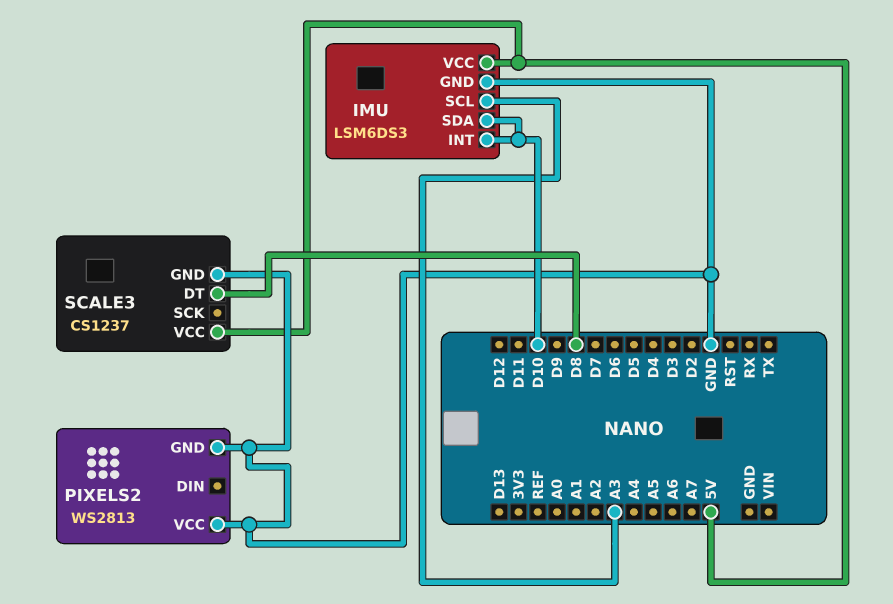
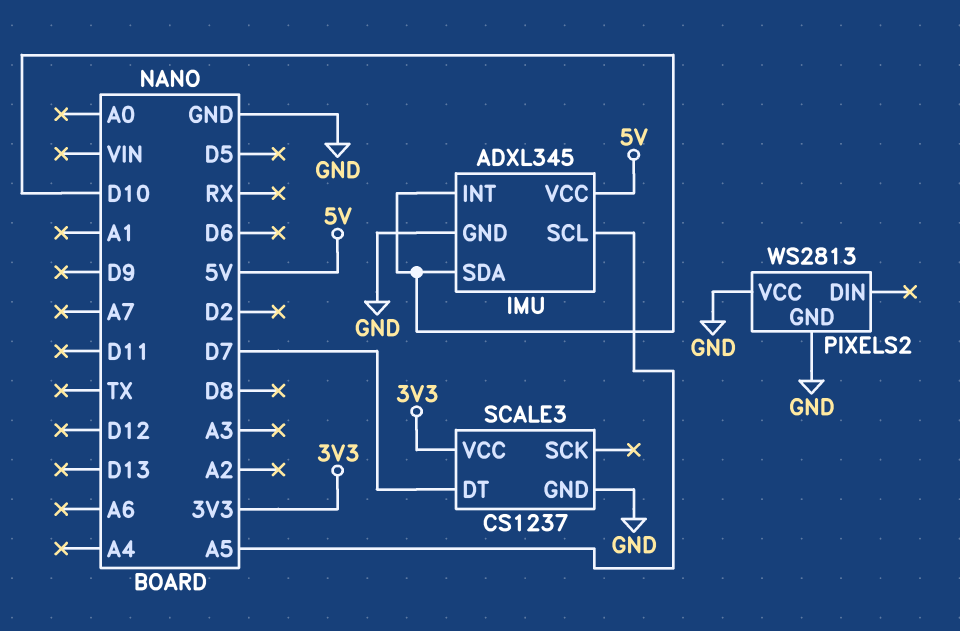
IMU: LSM6DS3 -> ADXL345
IMU pin SCL: A3 -> A5
SCALE3 pin DT: D8 -> D7
SCALE3 pin VCC: 5V -> 3V3

